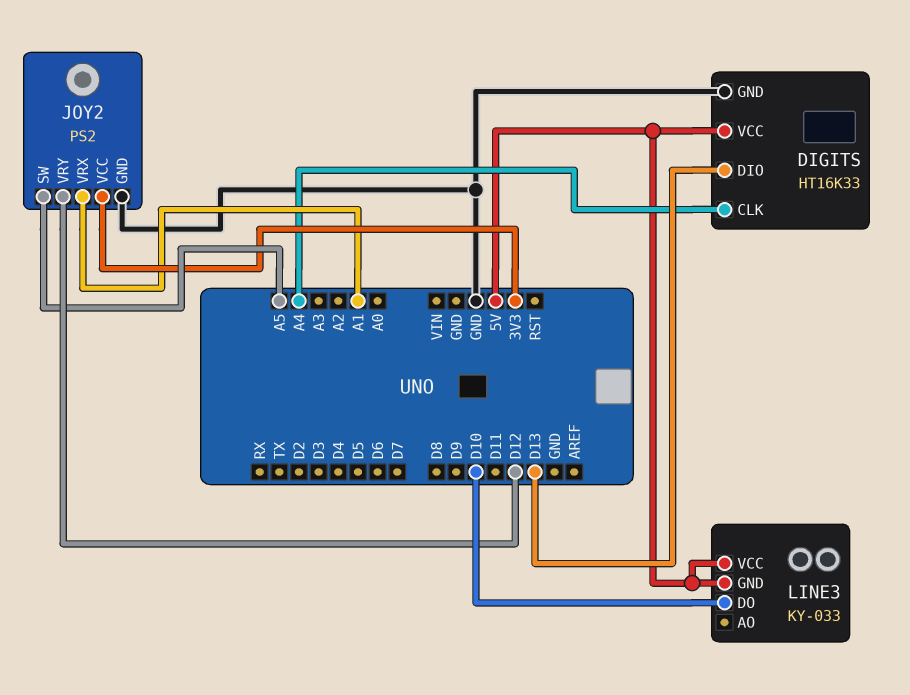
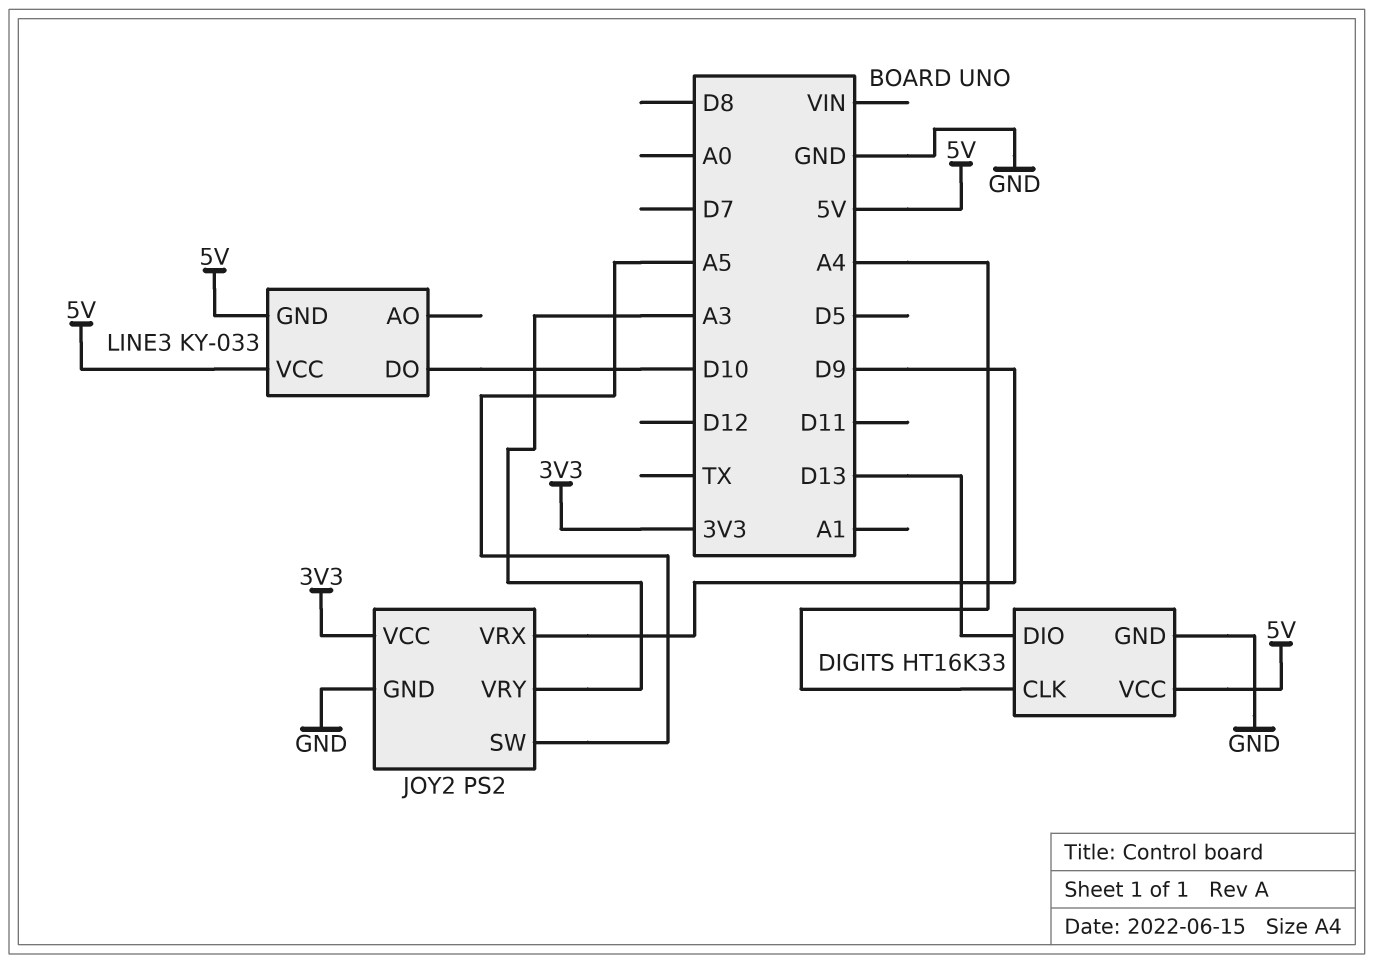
JOY2 pin VRX: A1 -> D9
JOY2 pin VRY: D12 -> A3

